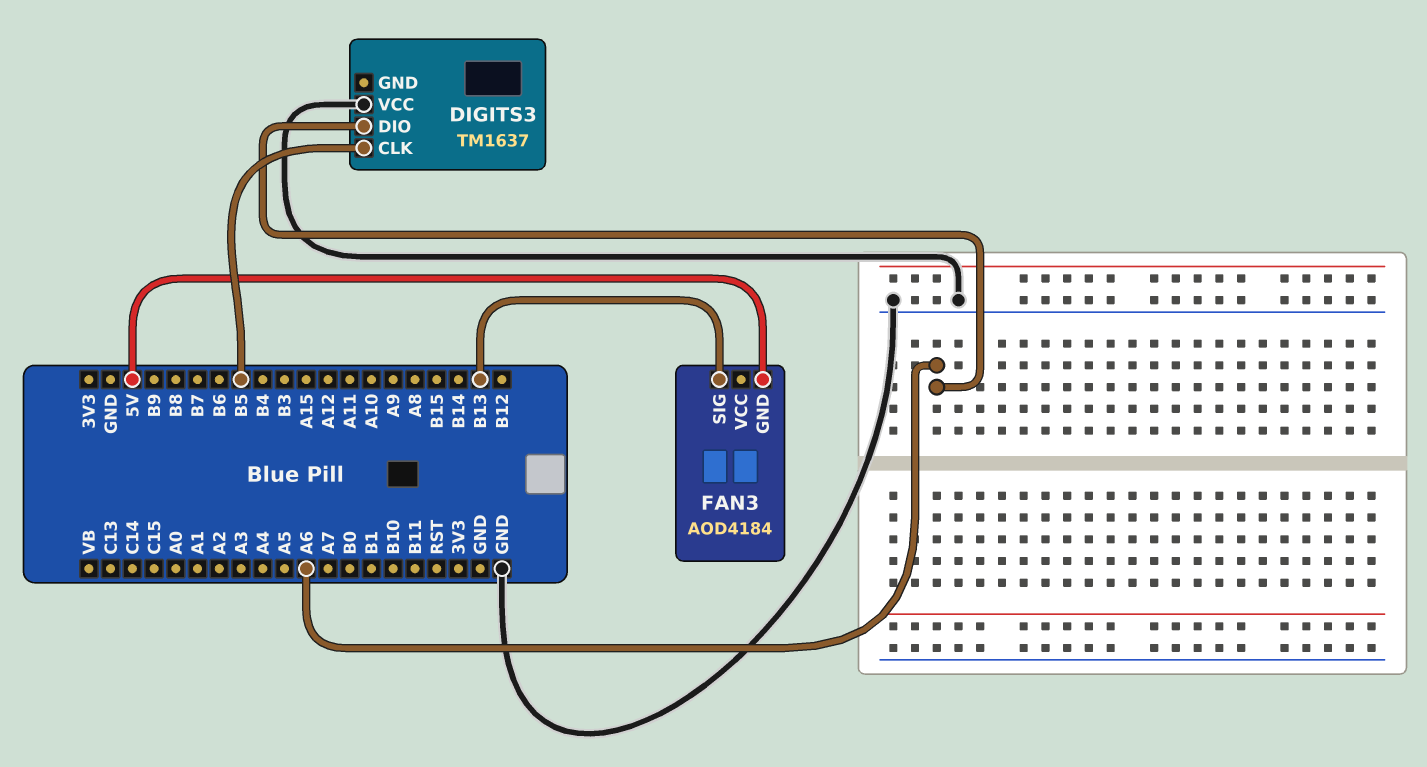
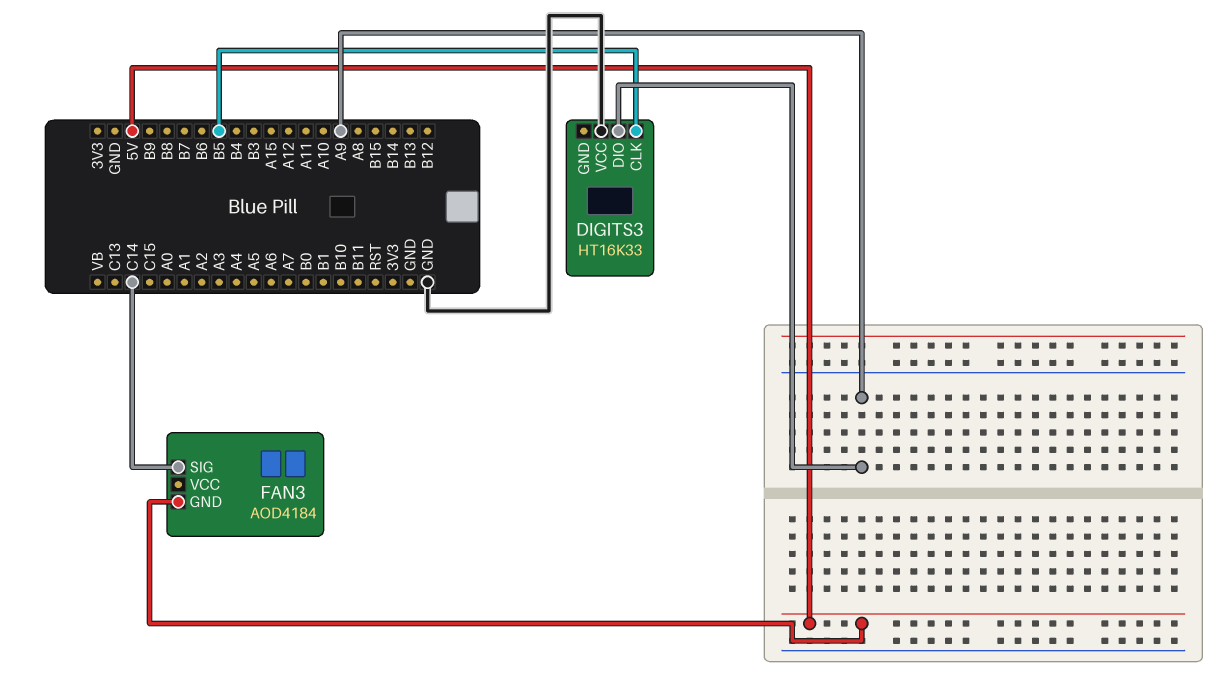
DIGITS3: TM1637 -> HT16K33
DIGITS3 pin DIO: A6 -> A9
FAN3 pin SIG: B13 -> C14

